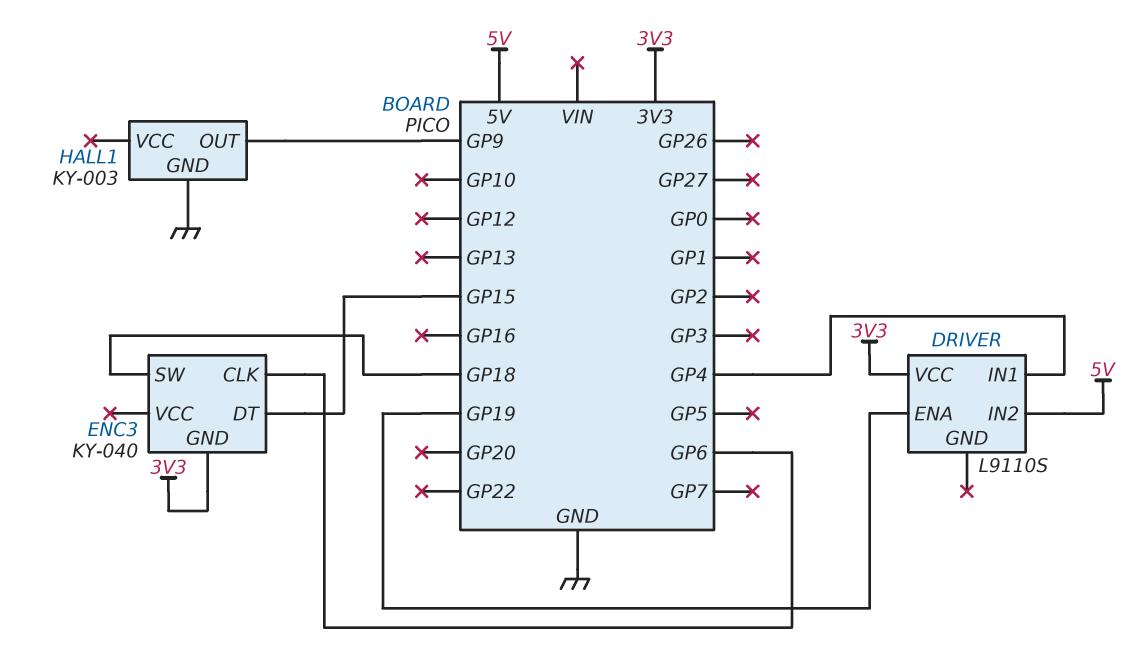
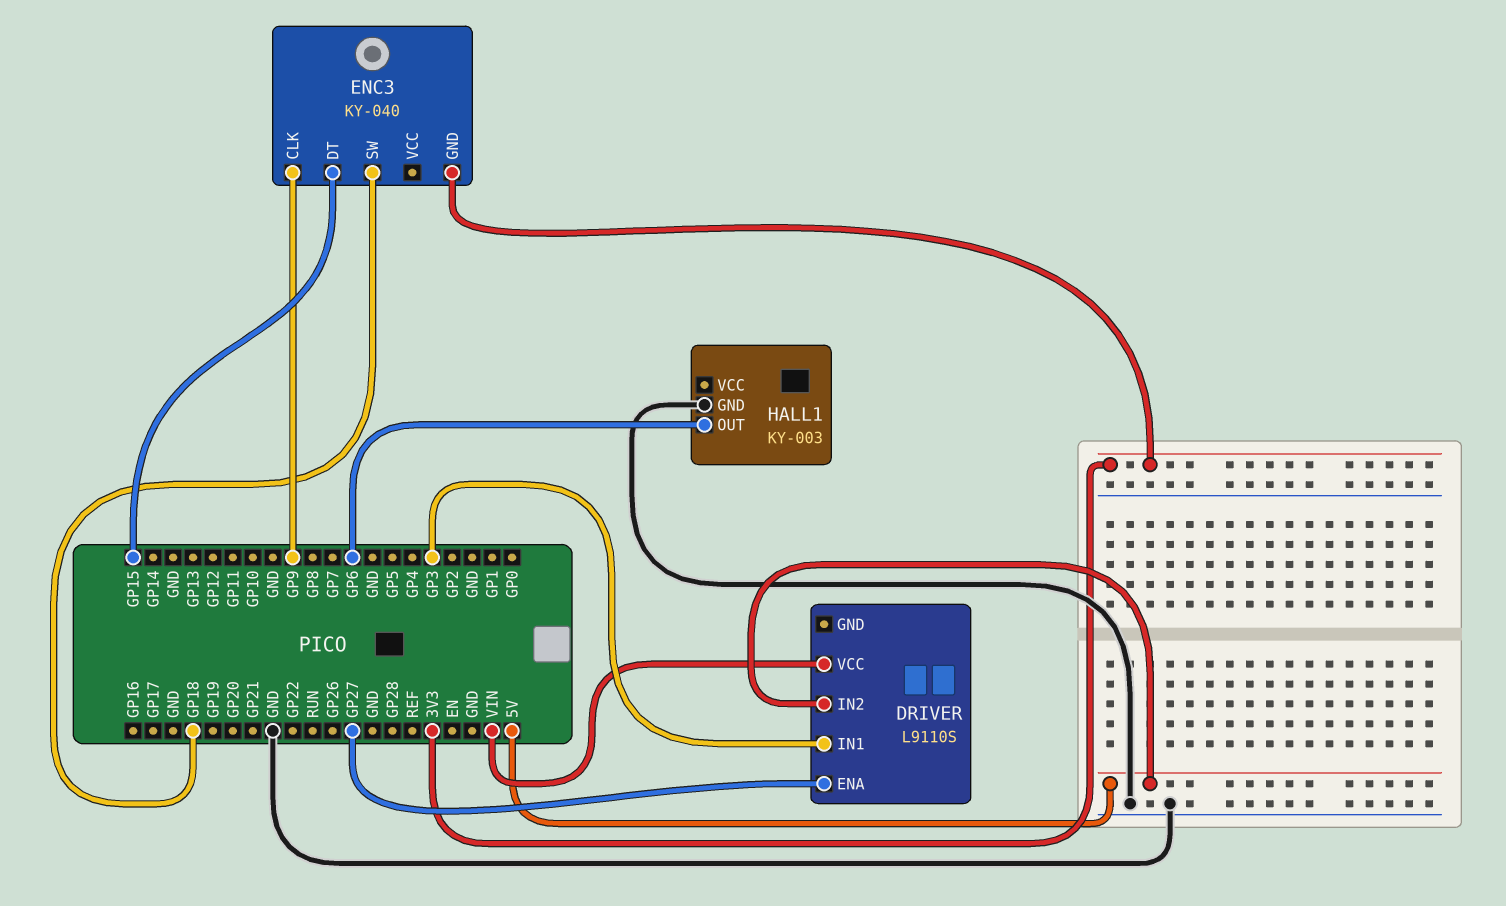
DRIVER pin ENA: GP19 -> GP27
DRIVER pin IN1: GP4 -> GP3
DRIVER pin VCC: 3V3 -> VIN
ENC3 pin CLK: GP6 -> GP9
HALL1 pin OUT: GP9 -> GP6

